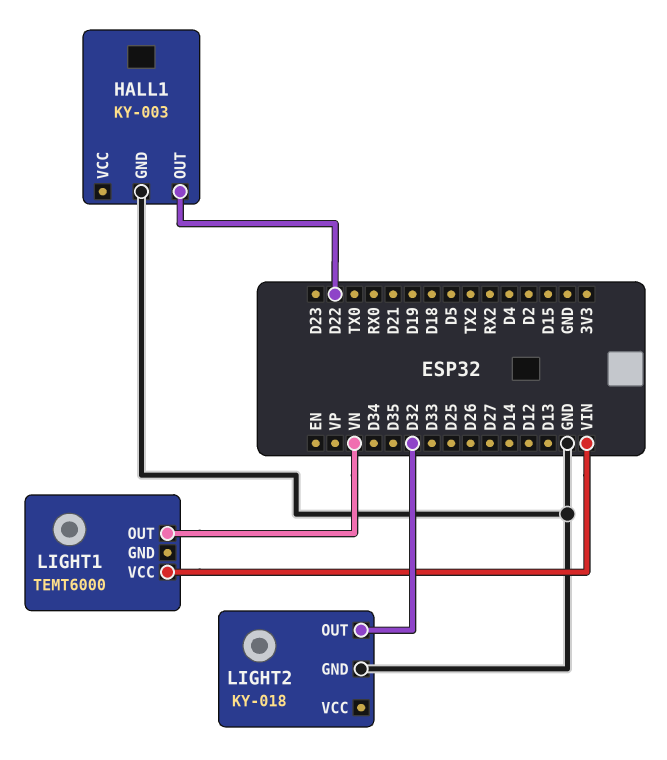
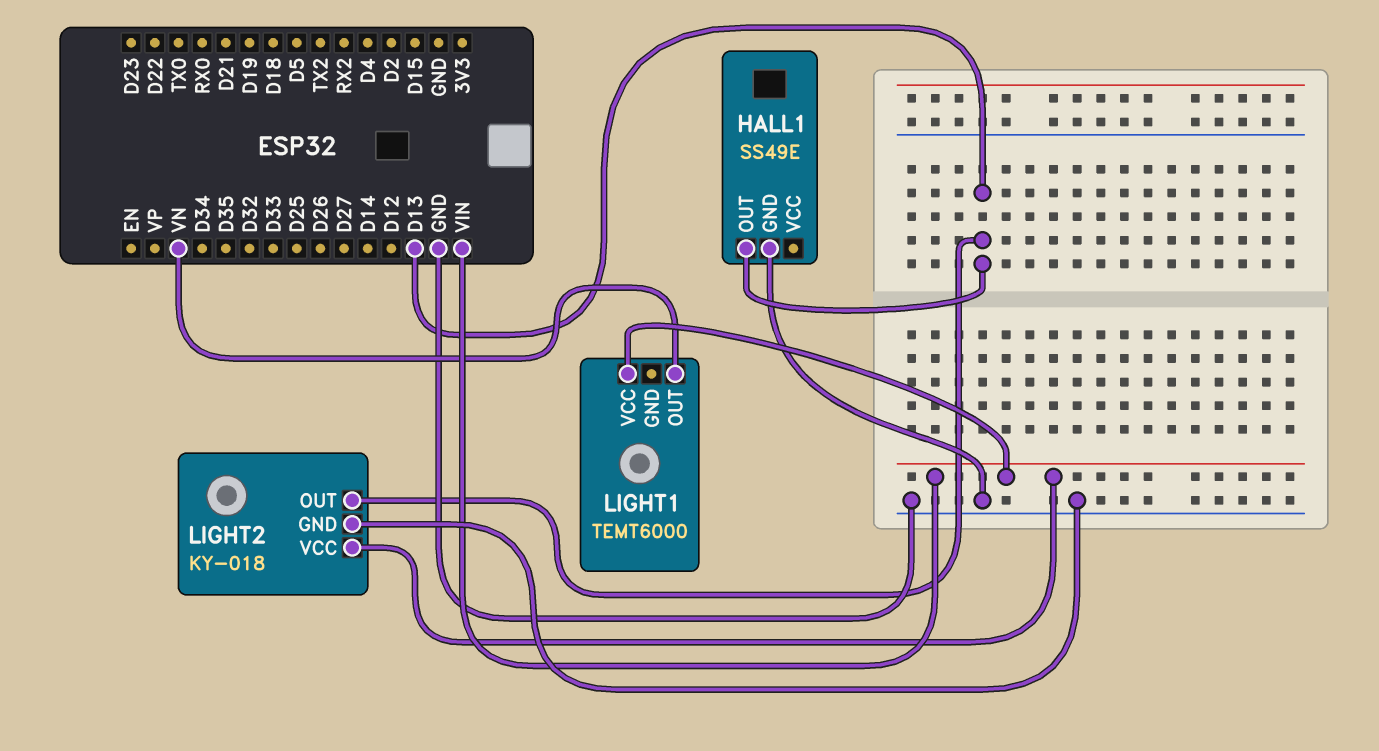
HALL1: KY-003 -> SS49E
HALL1 pin OUT: D22 -> D13
LIGHT2 pin OUT: D32 -> D13
LIGHT2 pin VCC: none -> VIN

